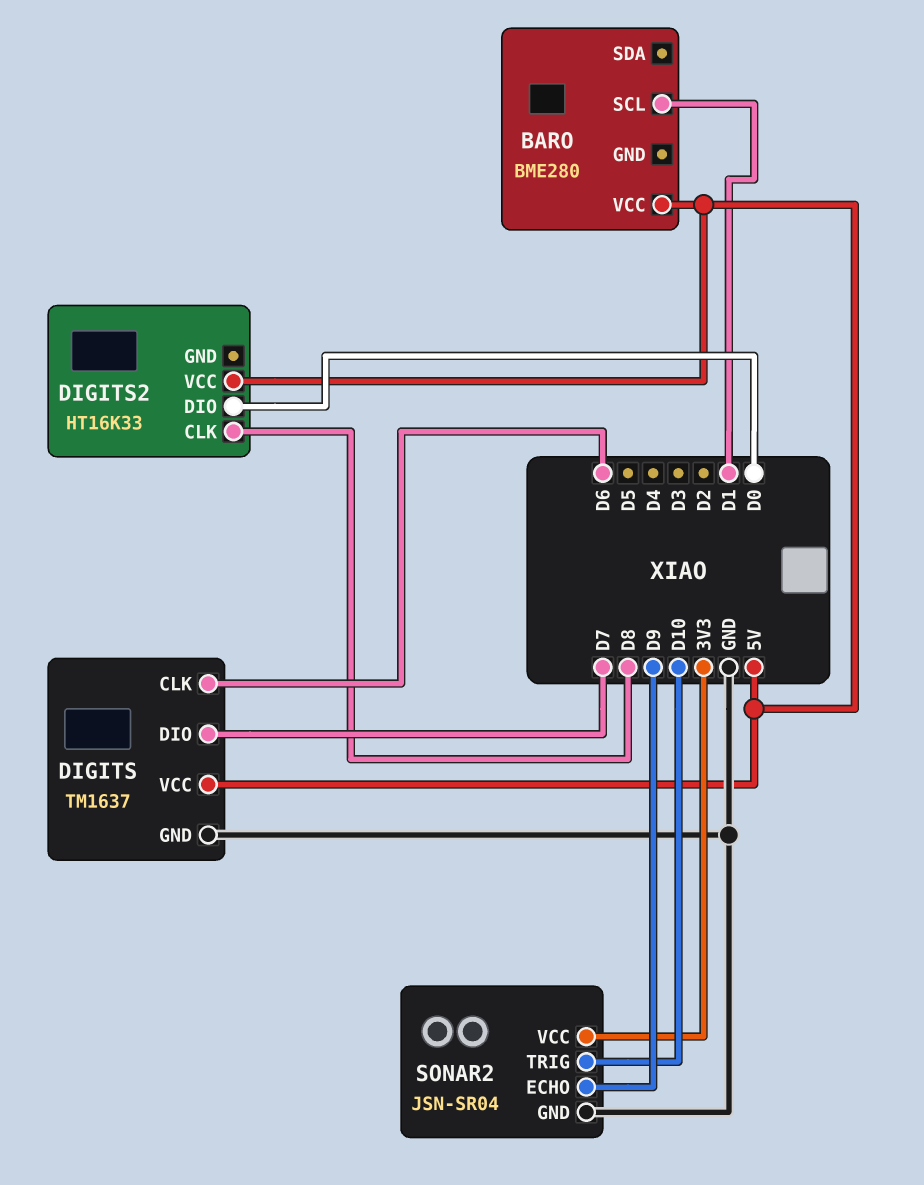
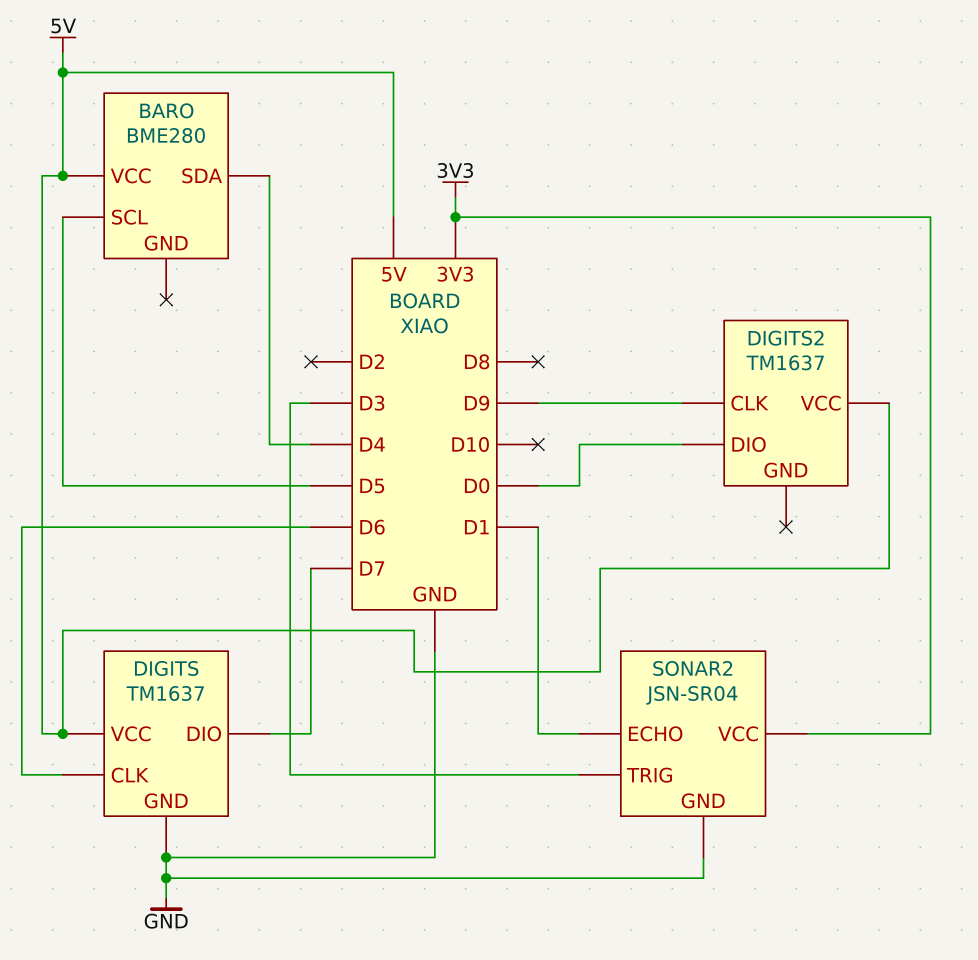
BARO pin SCL: D1 -> D5
BARO pin SDA: none -> D4
DIGITS2: HT16K33 -> TM1637
DIGITS2 pin CLK: D8 -> D9
SONAR2 pin ECHO: D9 -> D1
SONAR2 pin TRIG: D10 -> D3

